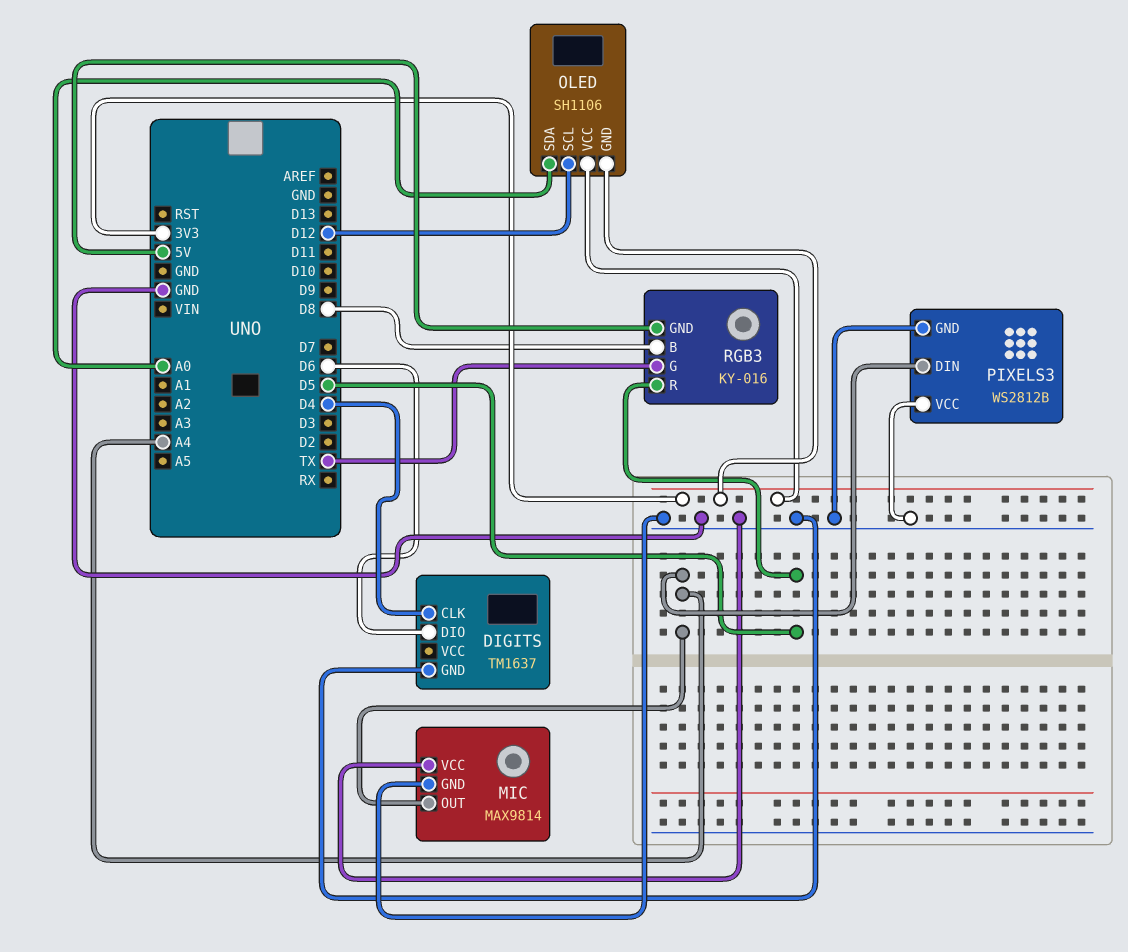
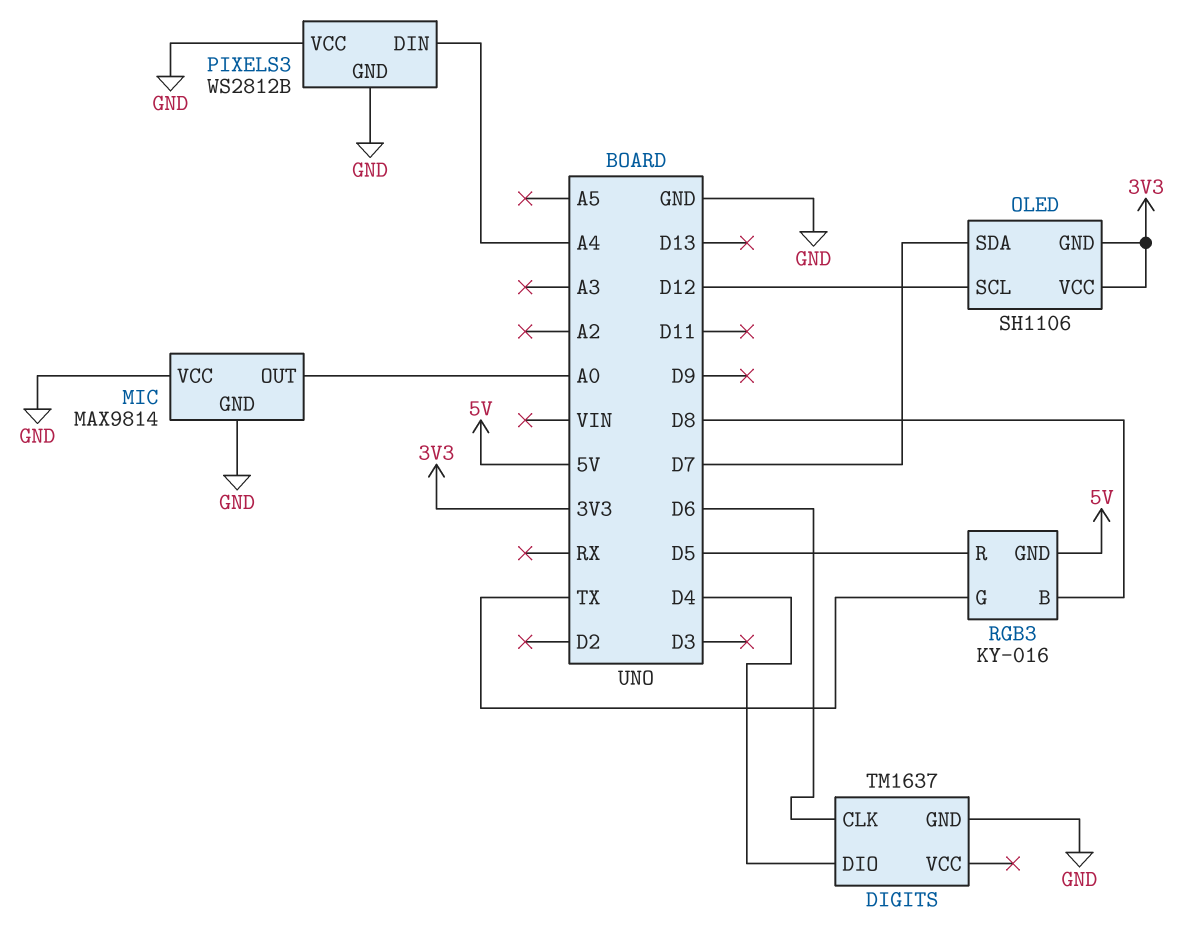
DIGITS pin CLK: D4 -> D6
DIGITS pin DIO: D6 -> D4
MIC pin OUT: A4 -> A0
OLED pin SDA: A0 -> D7

